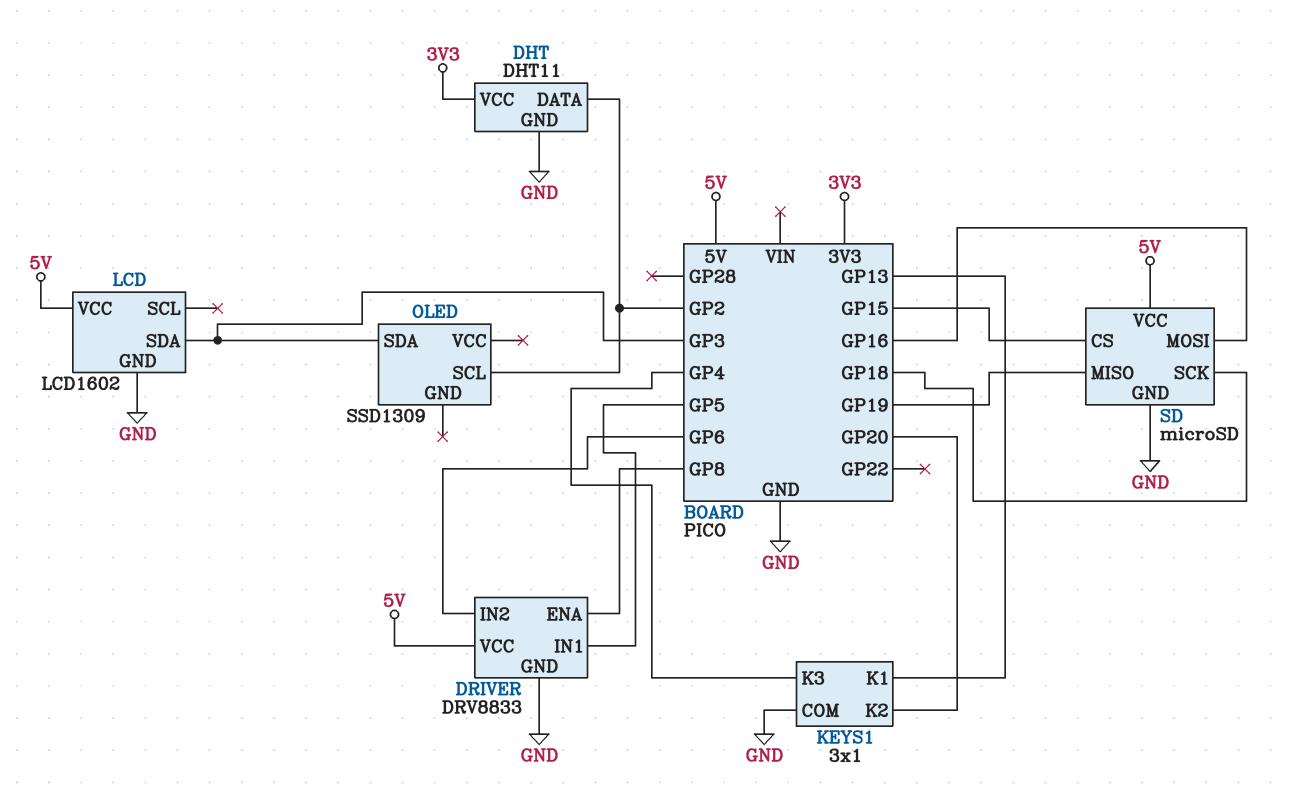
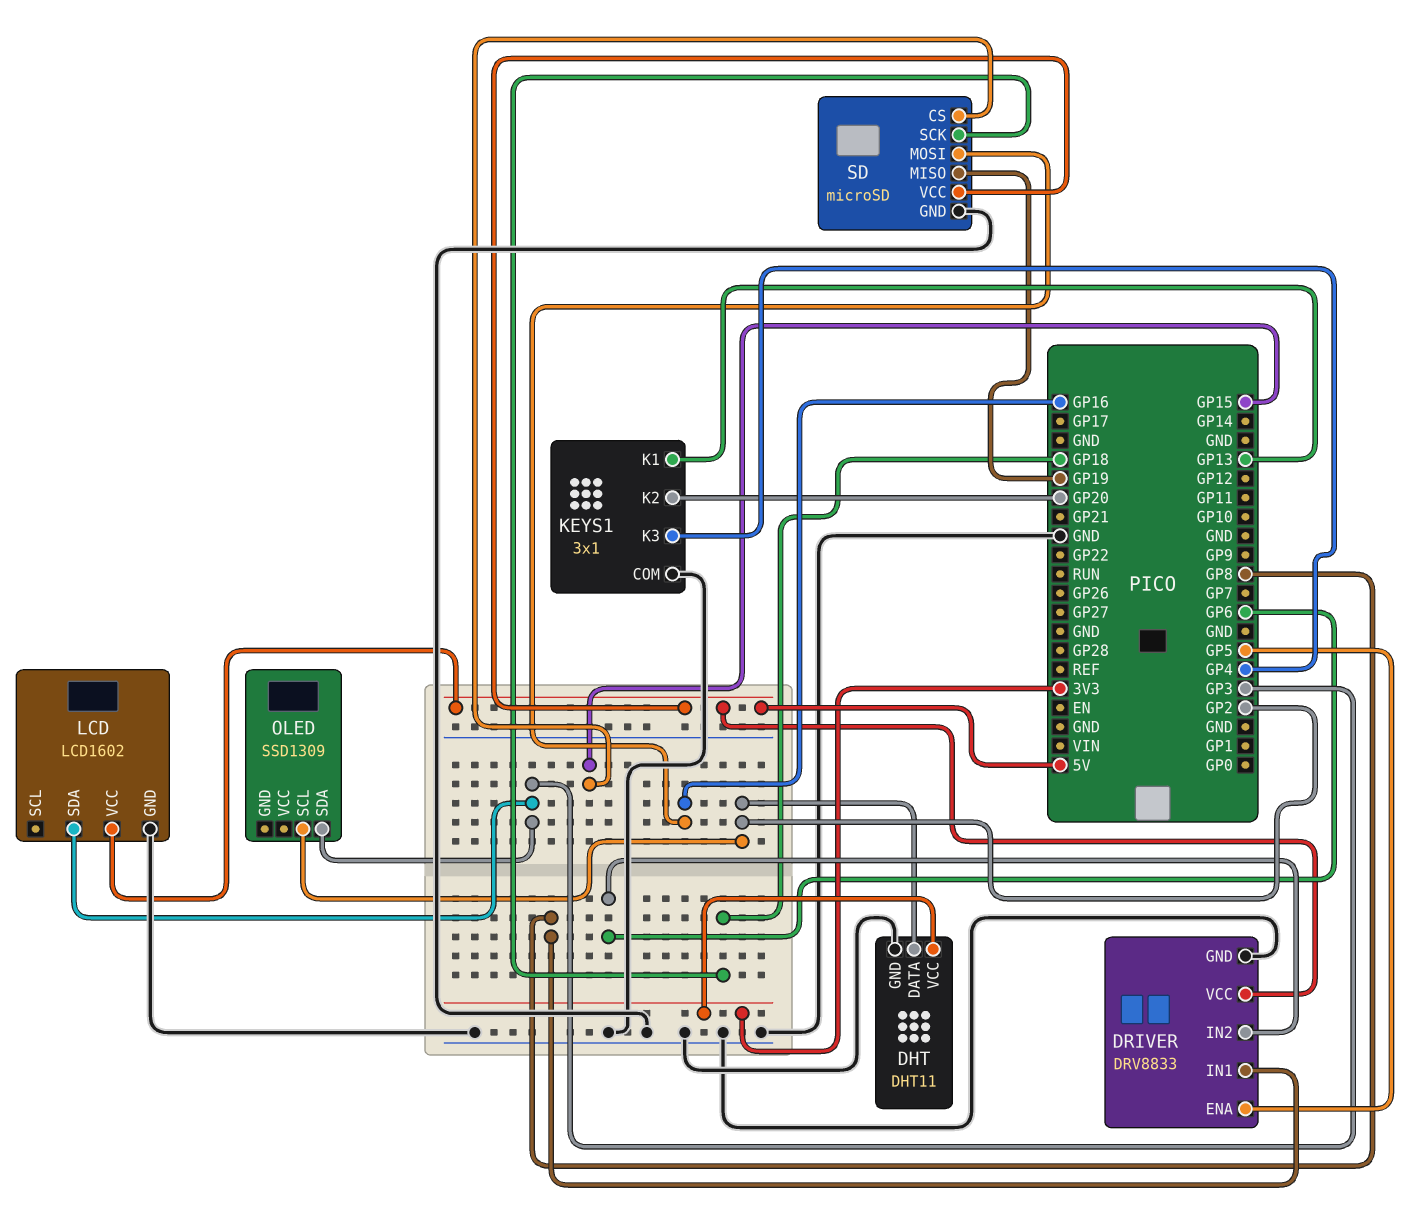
DRIVER pin ENA: GP8 -> GP5
DRIVER pin IN1: GP5 -> GP8

